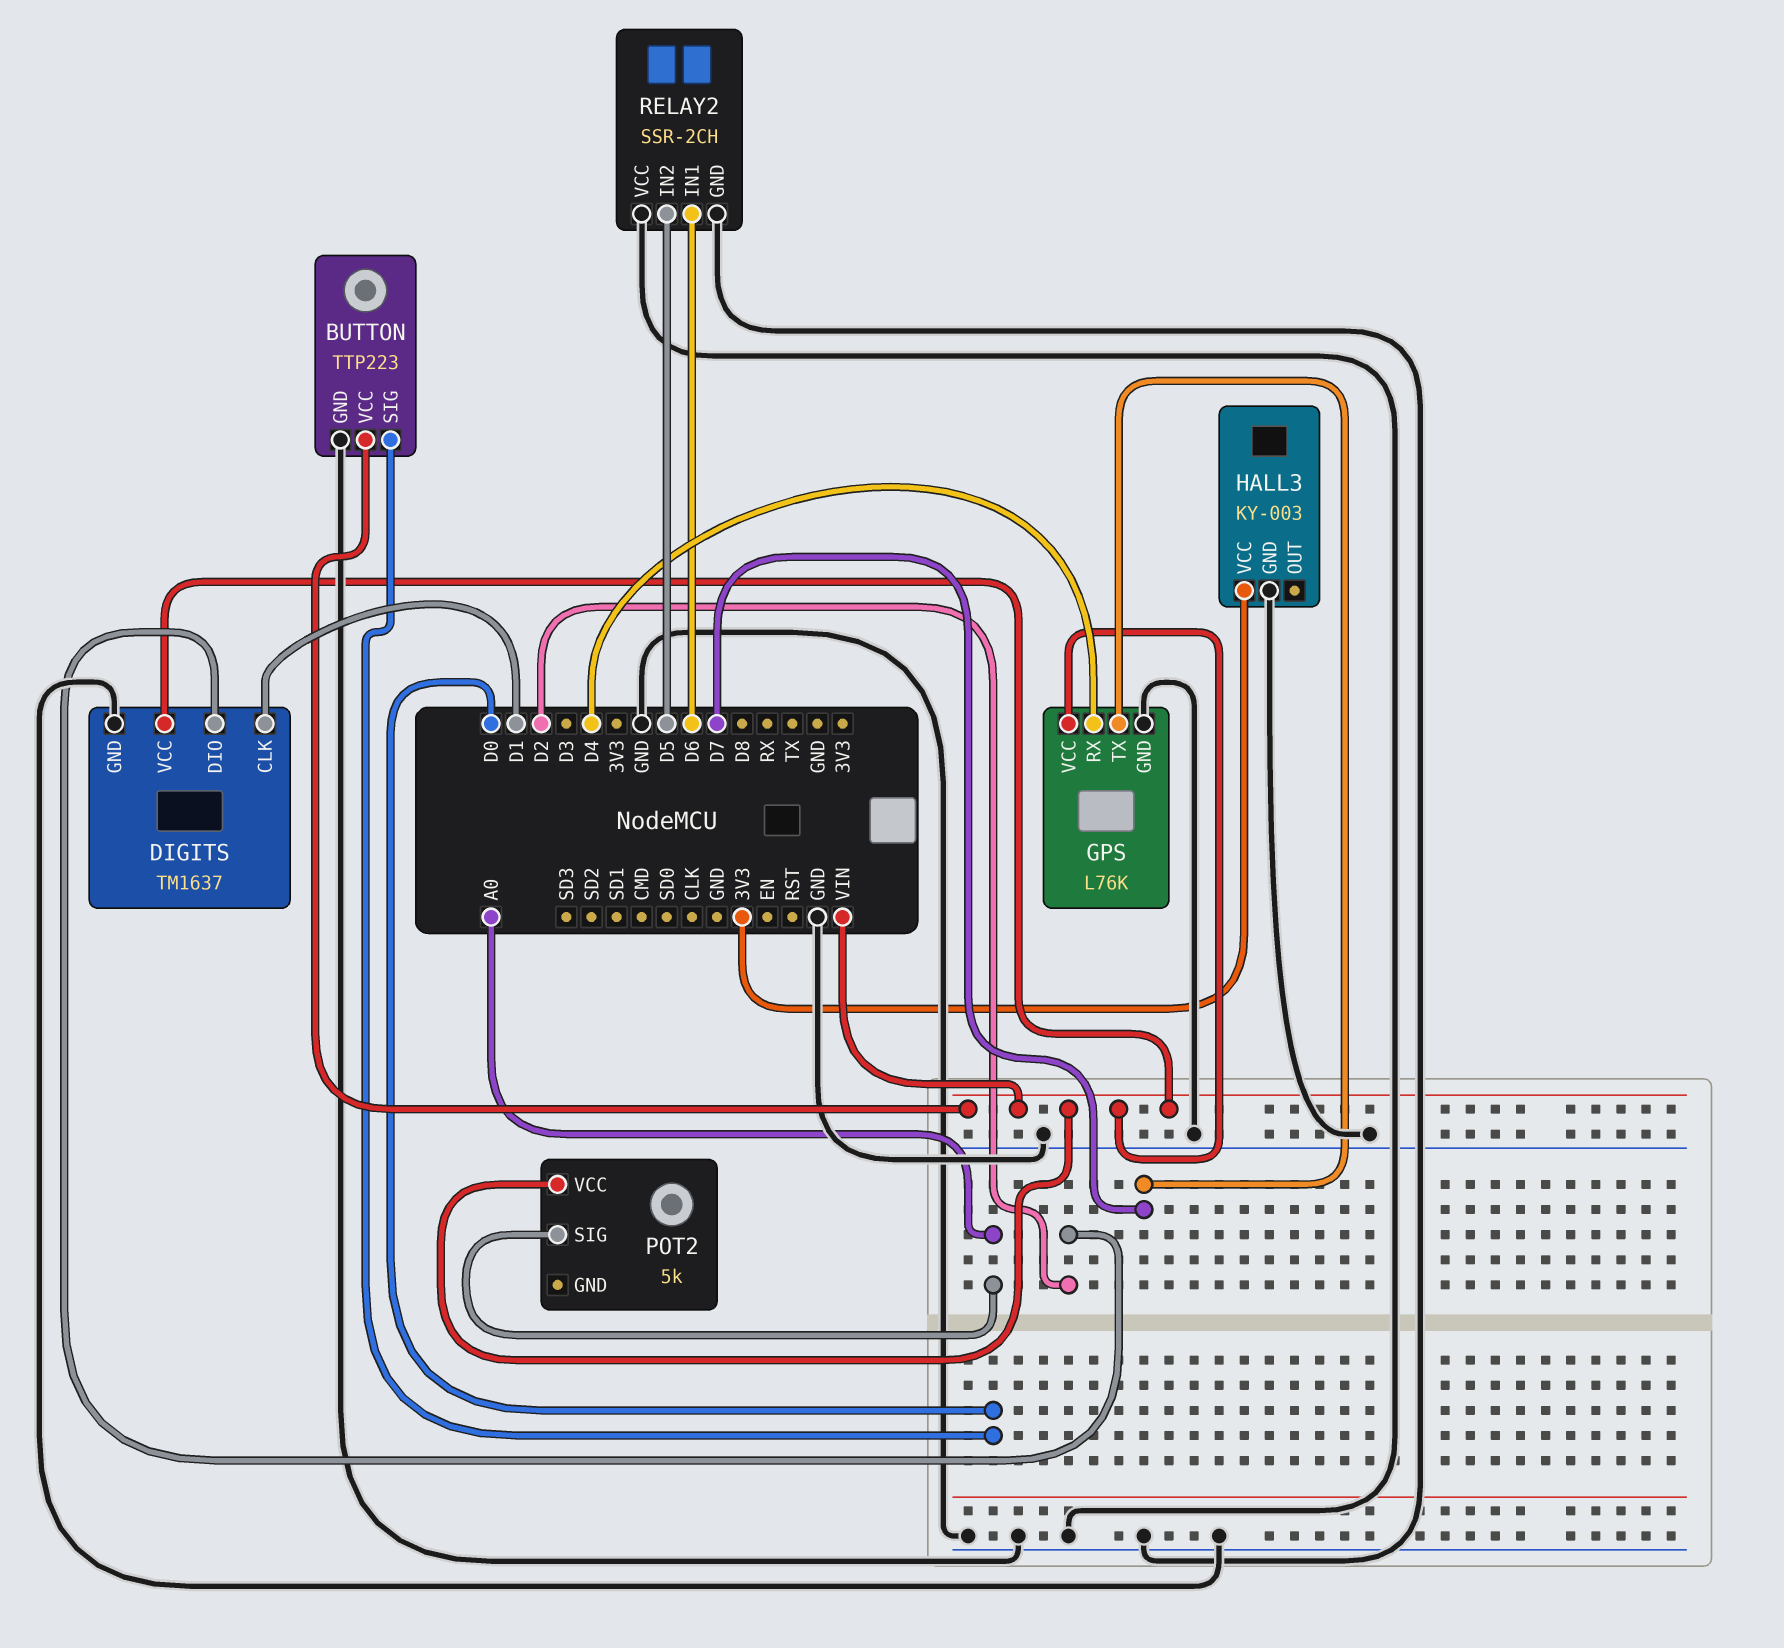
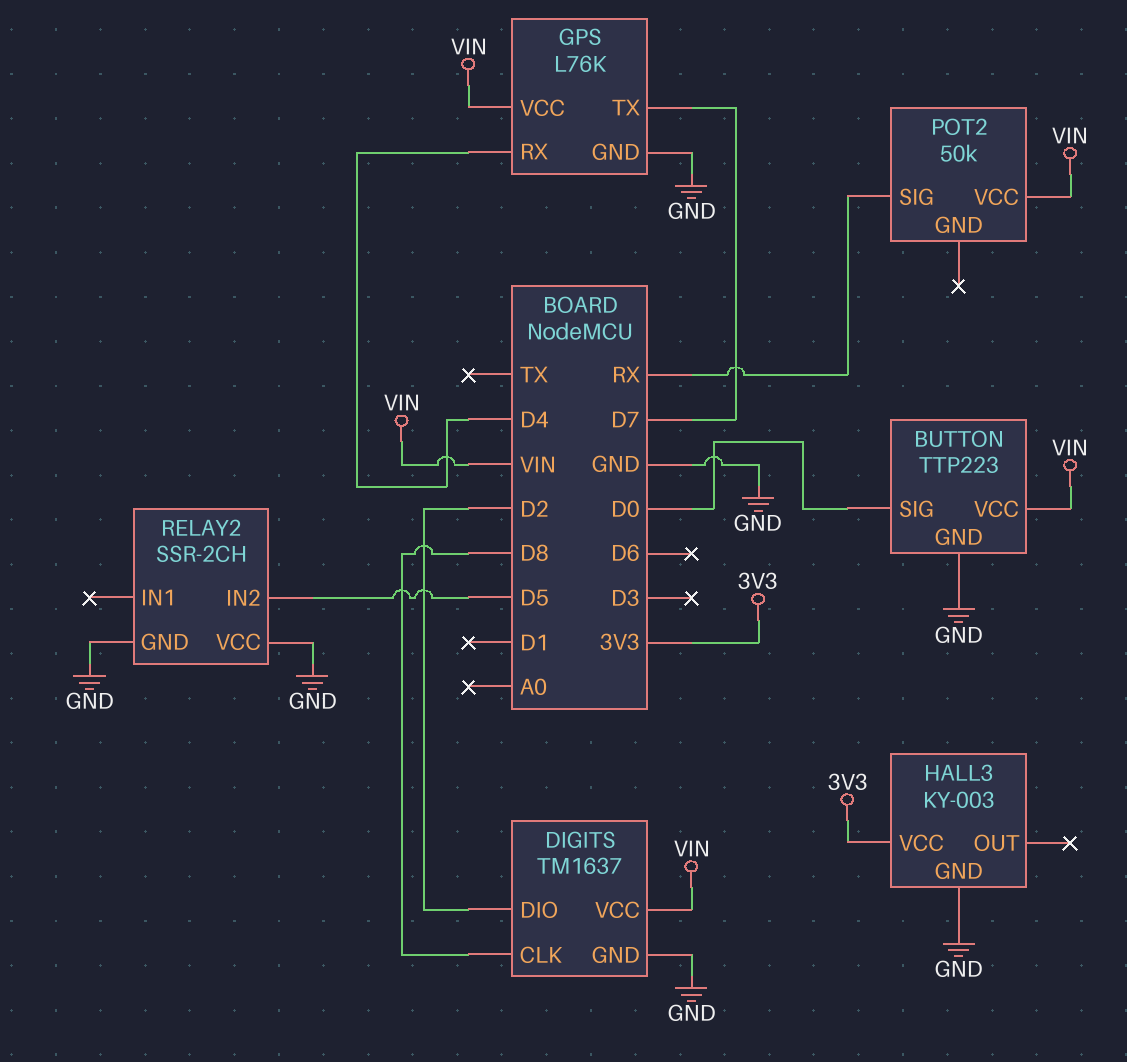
DIGITS pin CLK: D1 -> D8
POT2: 5k -> 50k
POT2 pin SIG: A0 -> RX
RELAY2 pin IN1: D6 -> none

